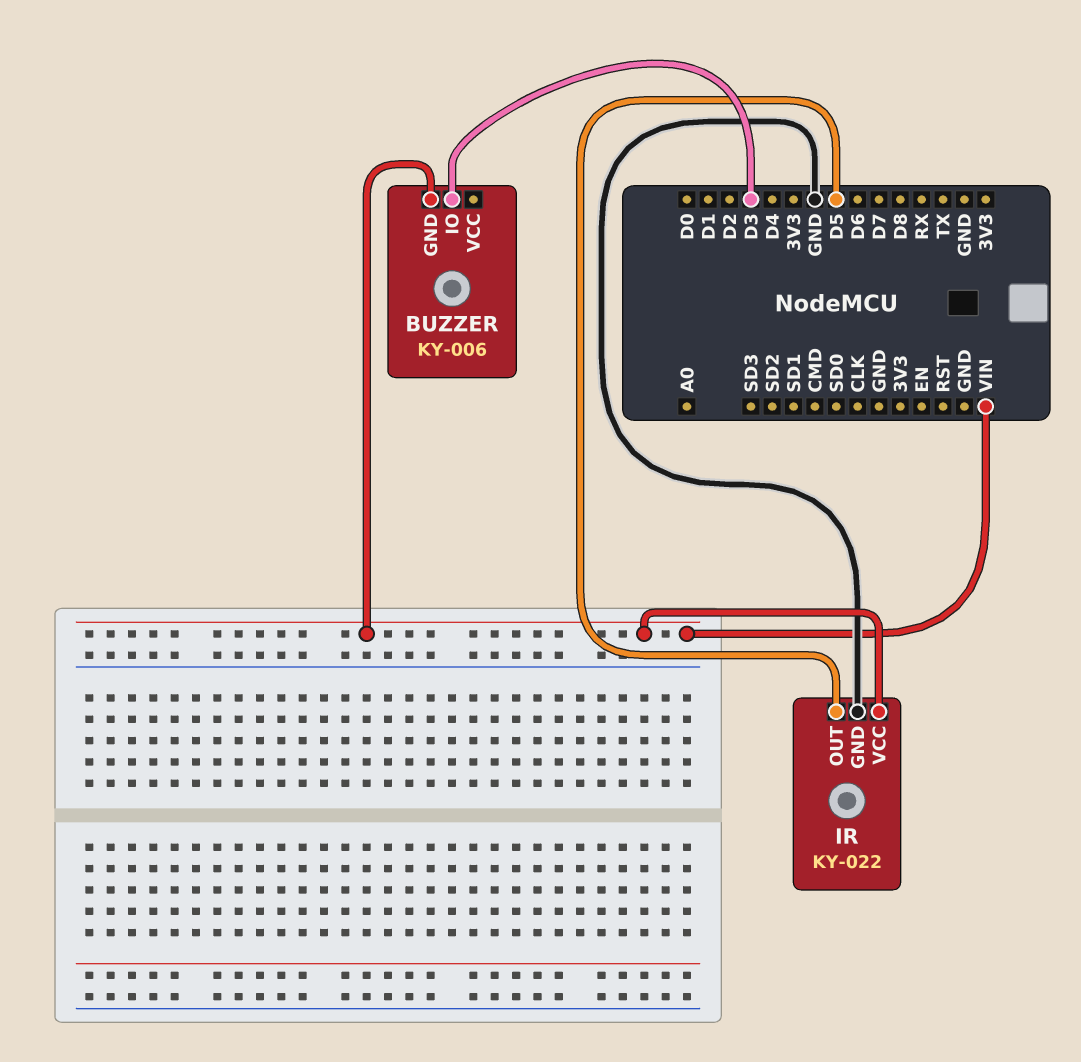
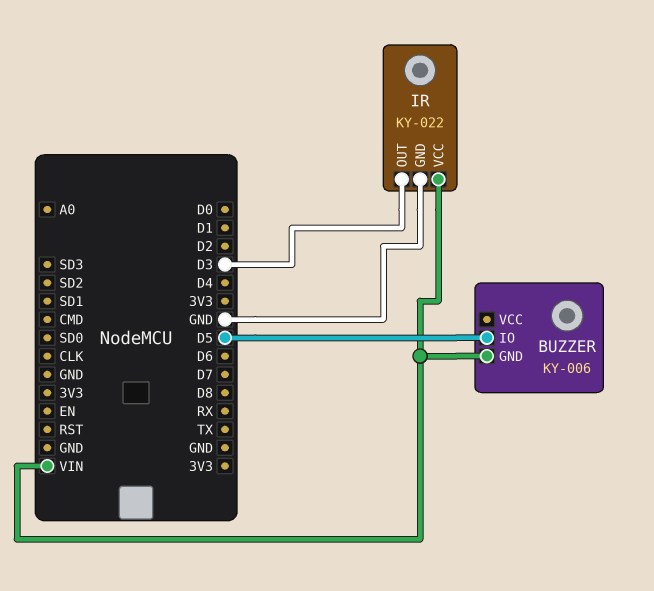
BUZZER pin IO: D3 -> D5
IR pin OUT: D5 -> D3

